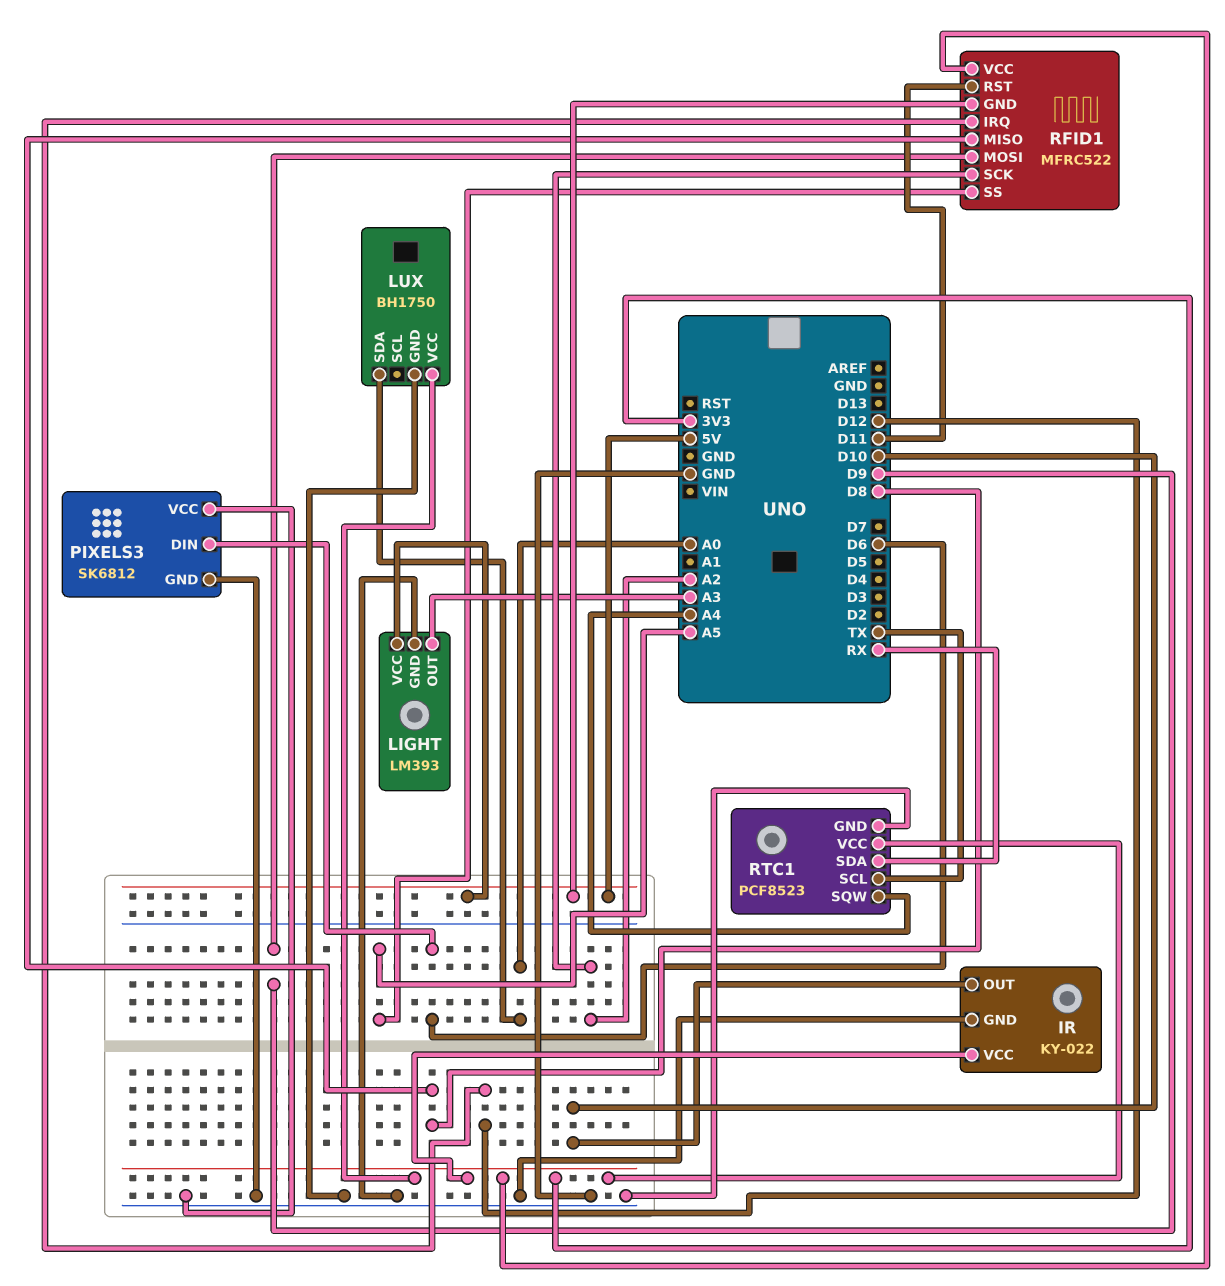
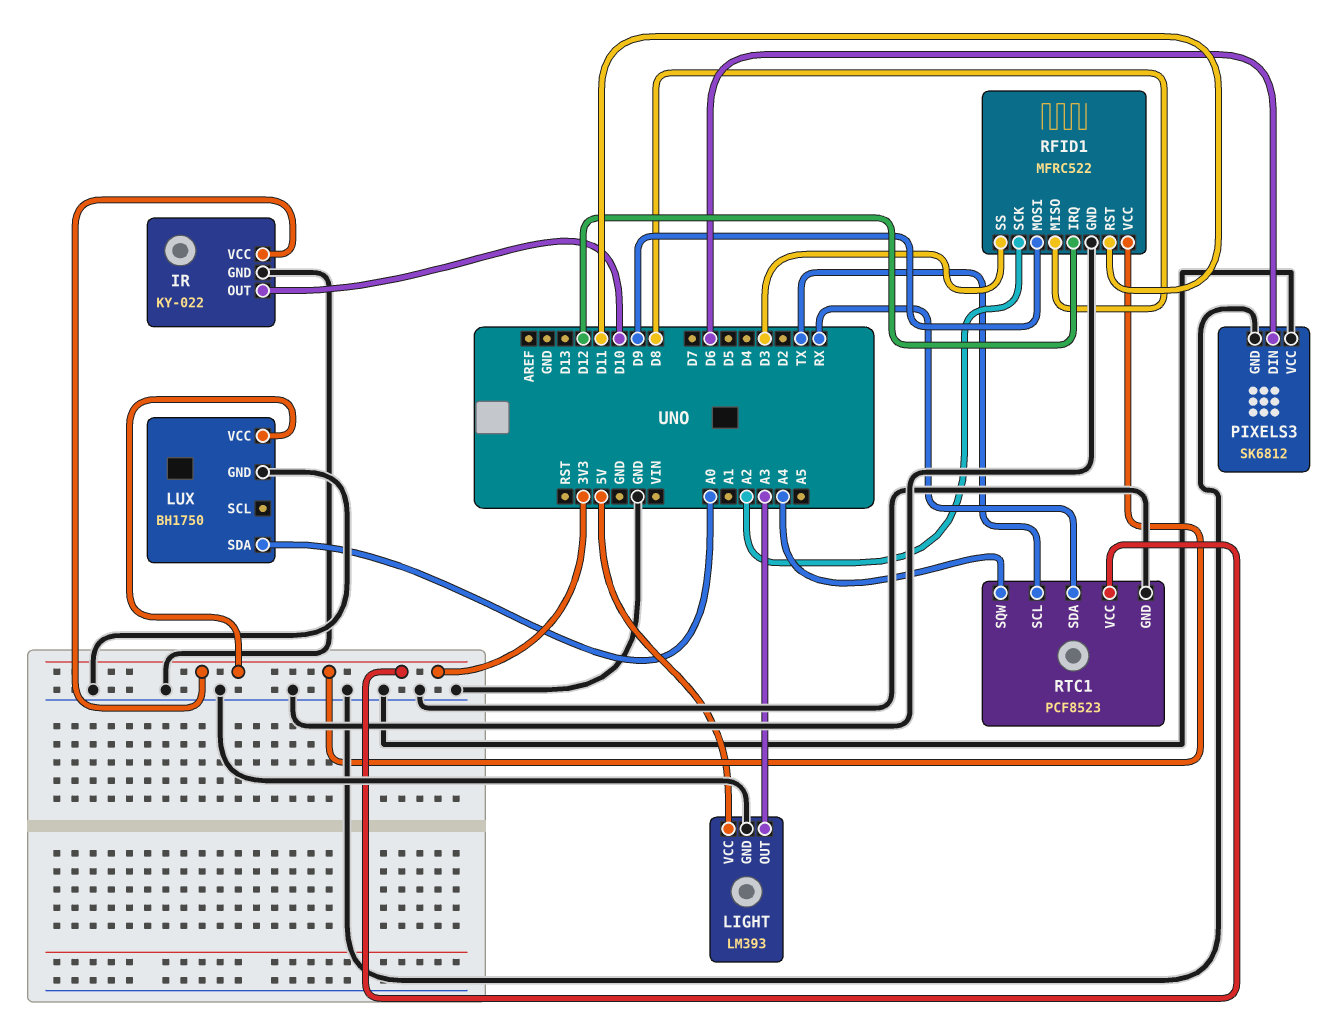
RFID1 pin GND: 5V -> GND
RFID1 pin SS: A5 -> D3

